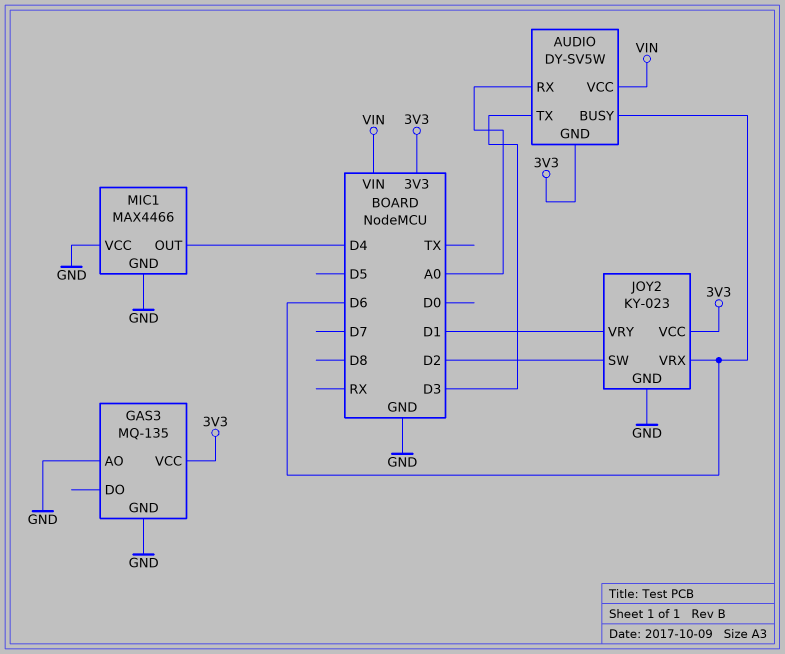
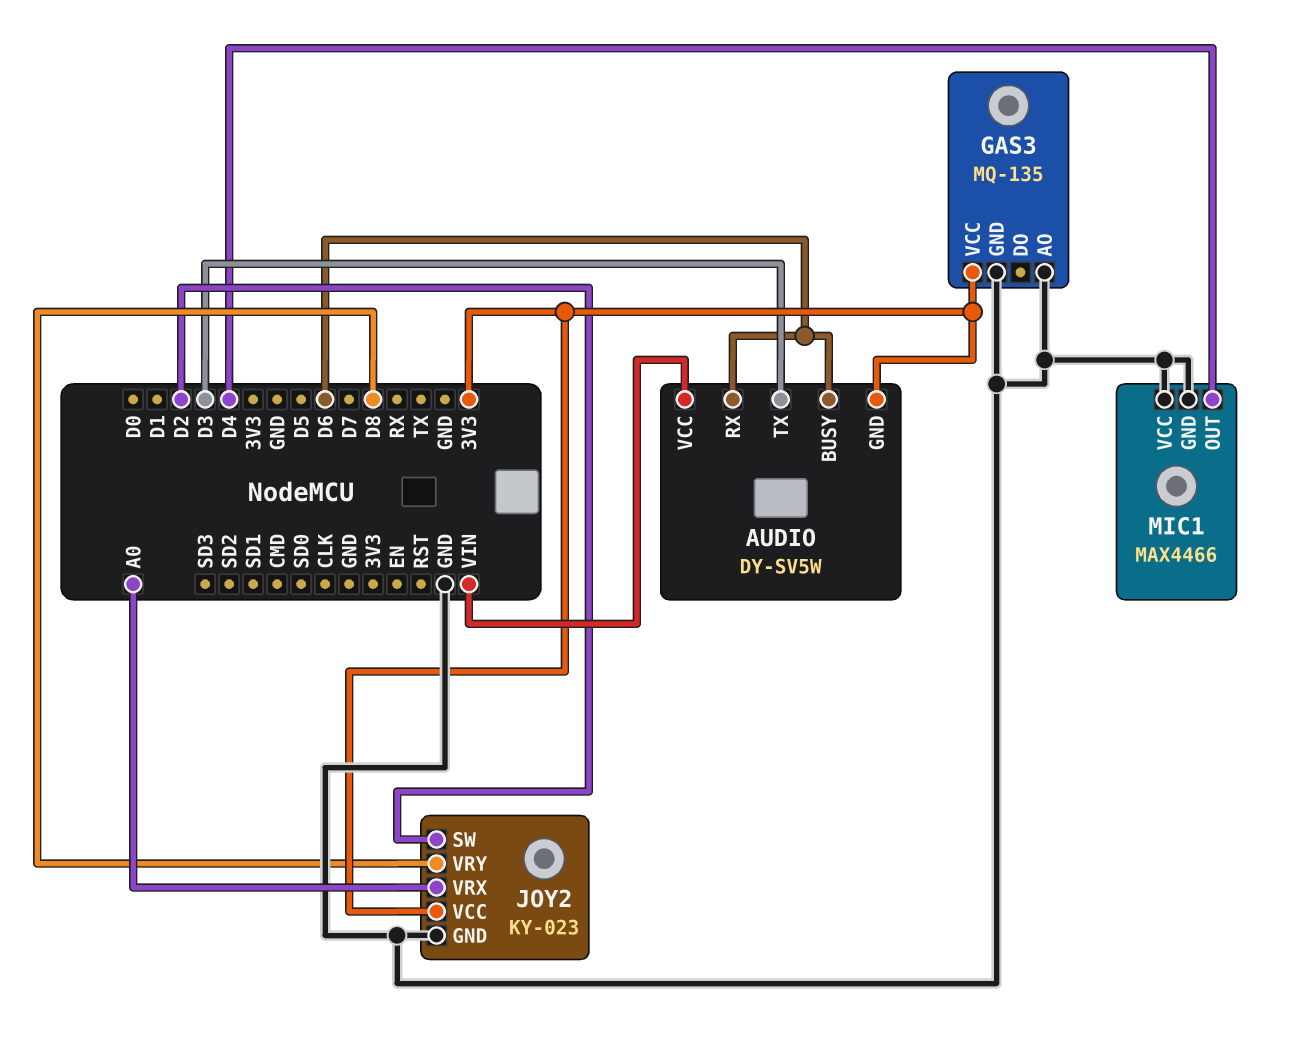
AUDIO pin RX: A0 -> D6
JOY2 pin VRX: D6 -> A0
JOY2 pin VRY: D1 -> D8

